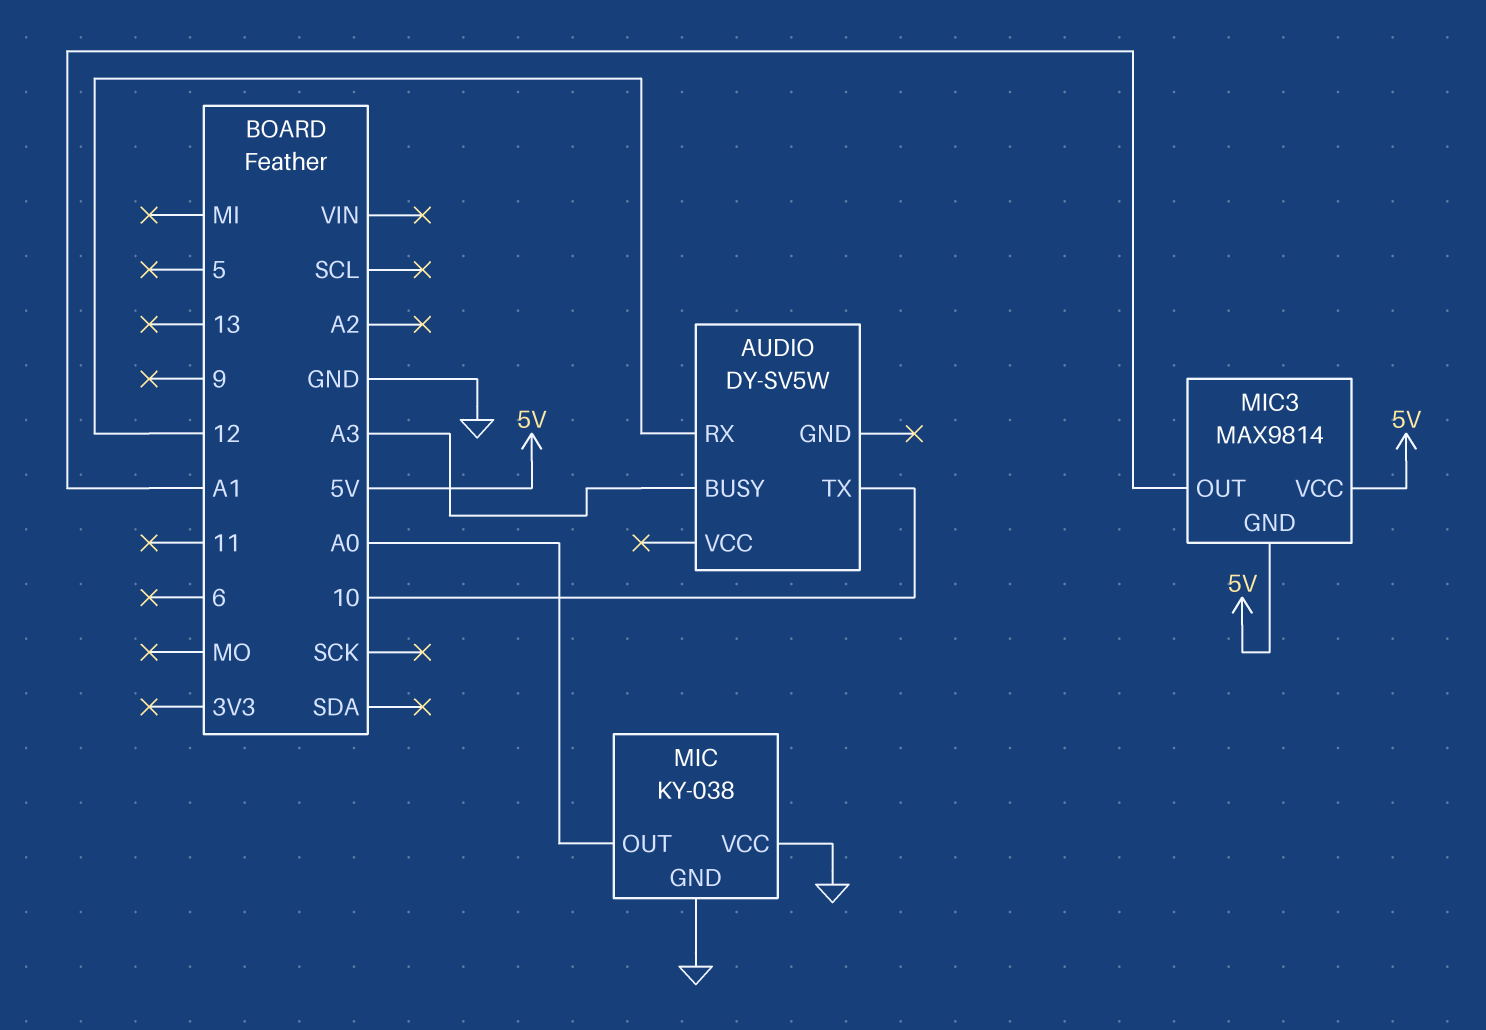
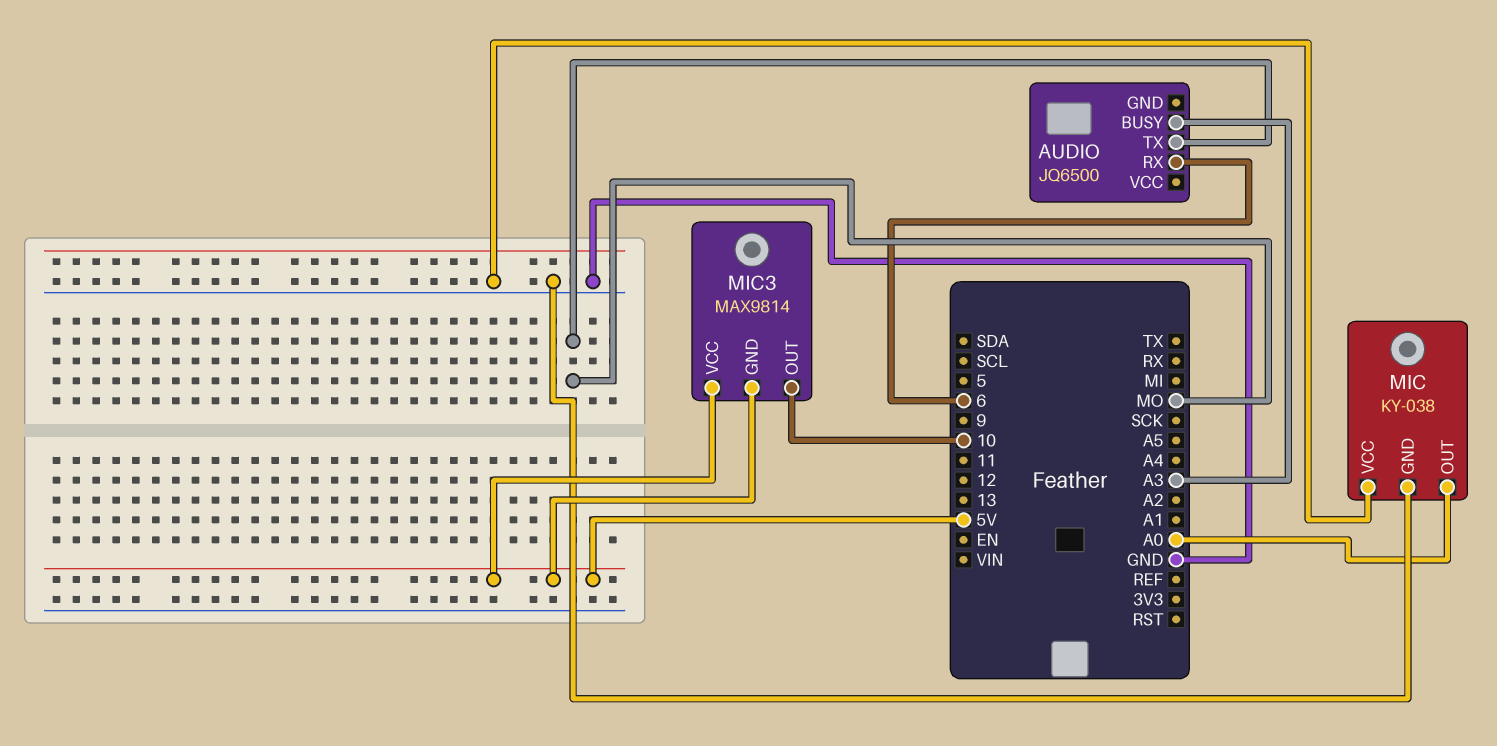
AUDIO: DY-SV5W -> JQ6500
AUDIO pin RX: 12 -> 6
AUDIO pin TX: 10 -> MO
MIC3 pin OUT: A1 -> 10

